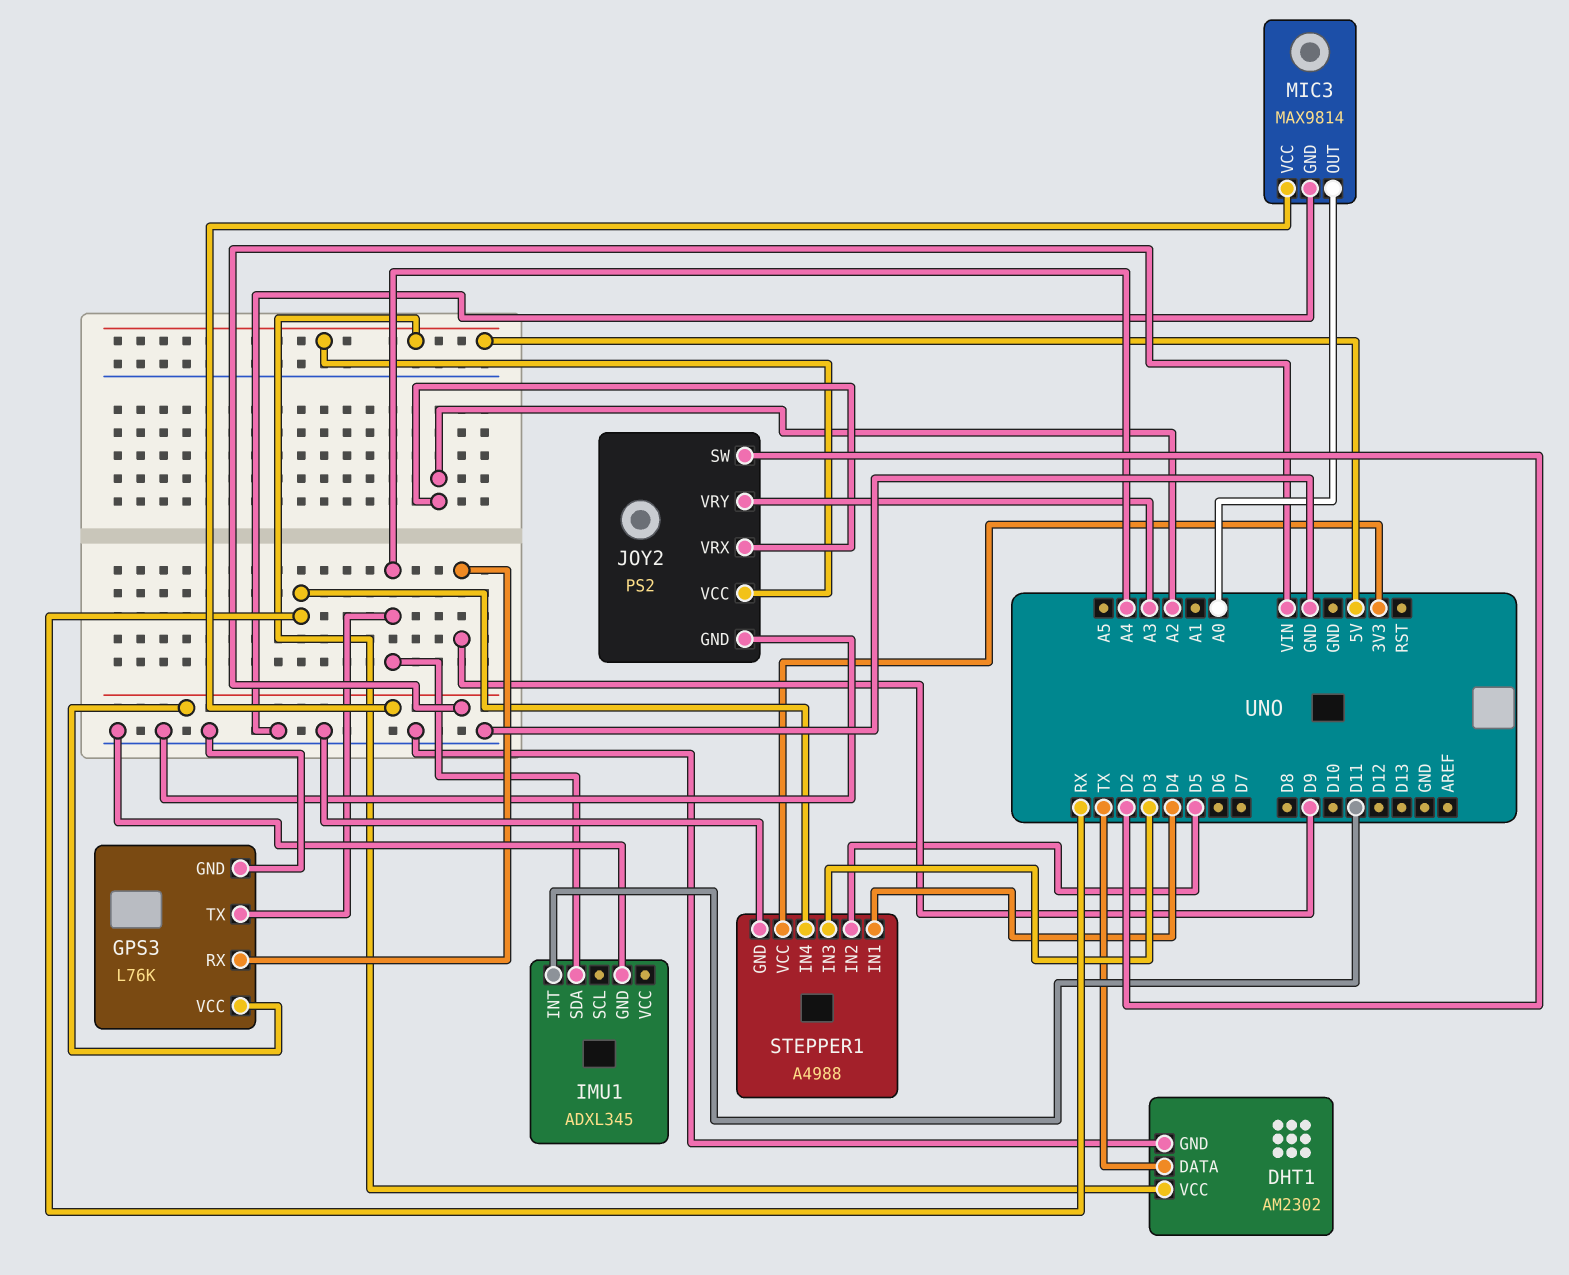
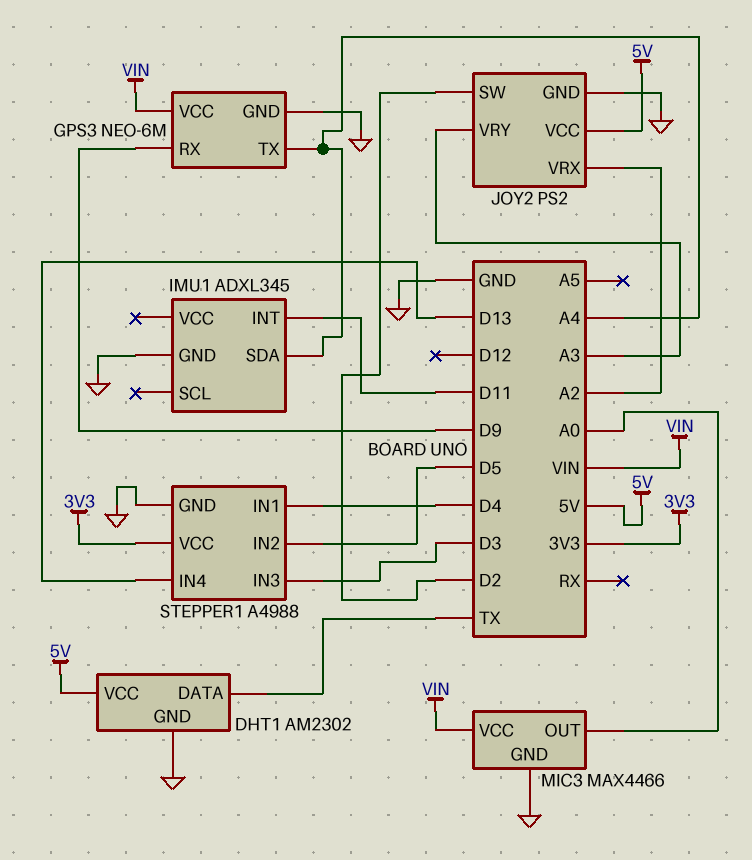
GPS3: L76K -> NEO-6M
MIC3: MAX9814 -> MAX4466
STEPPER1 pin IN4: RX -> D13

